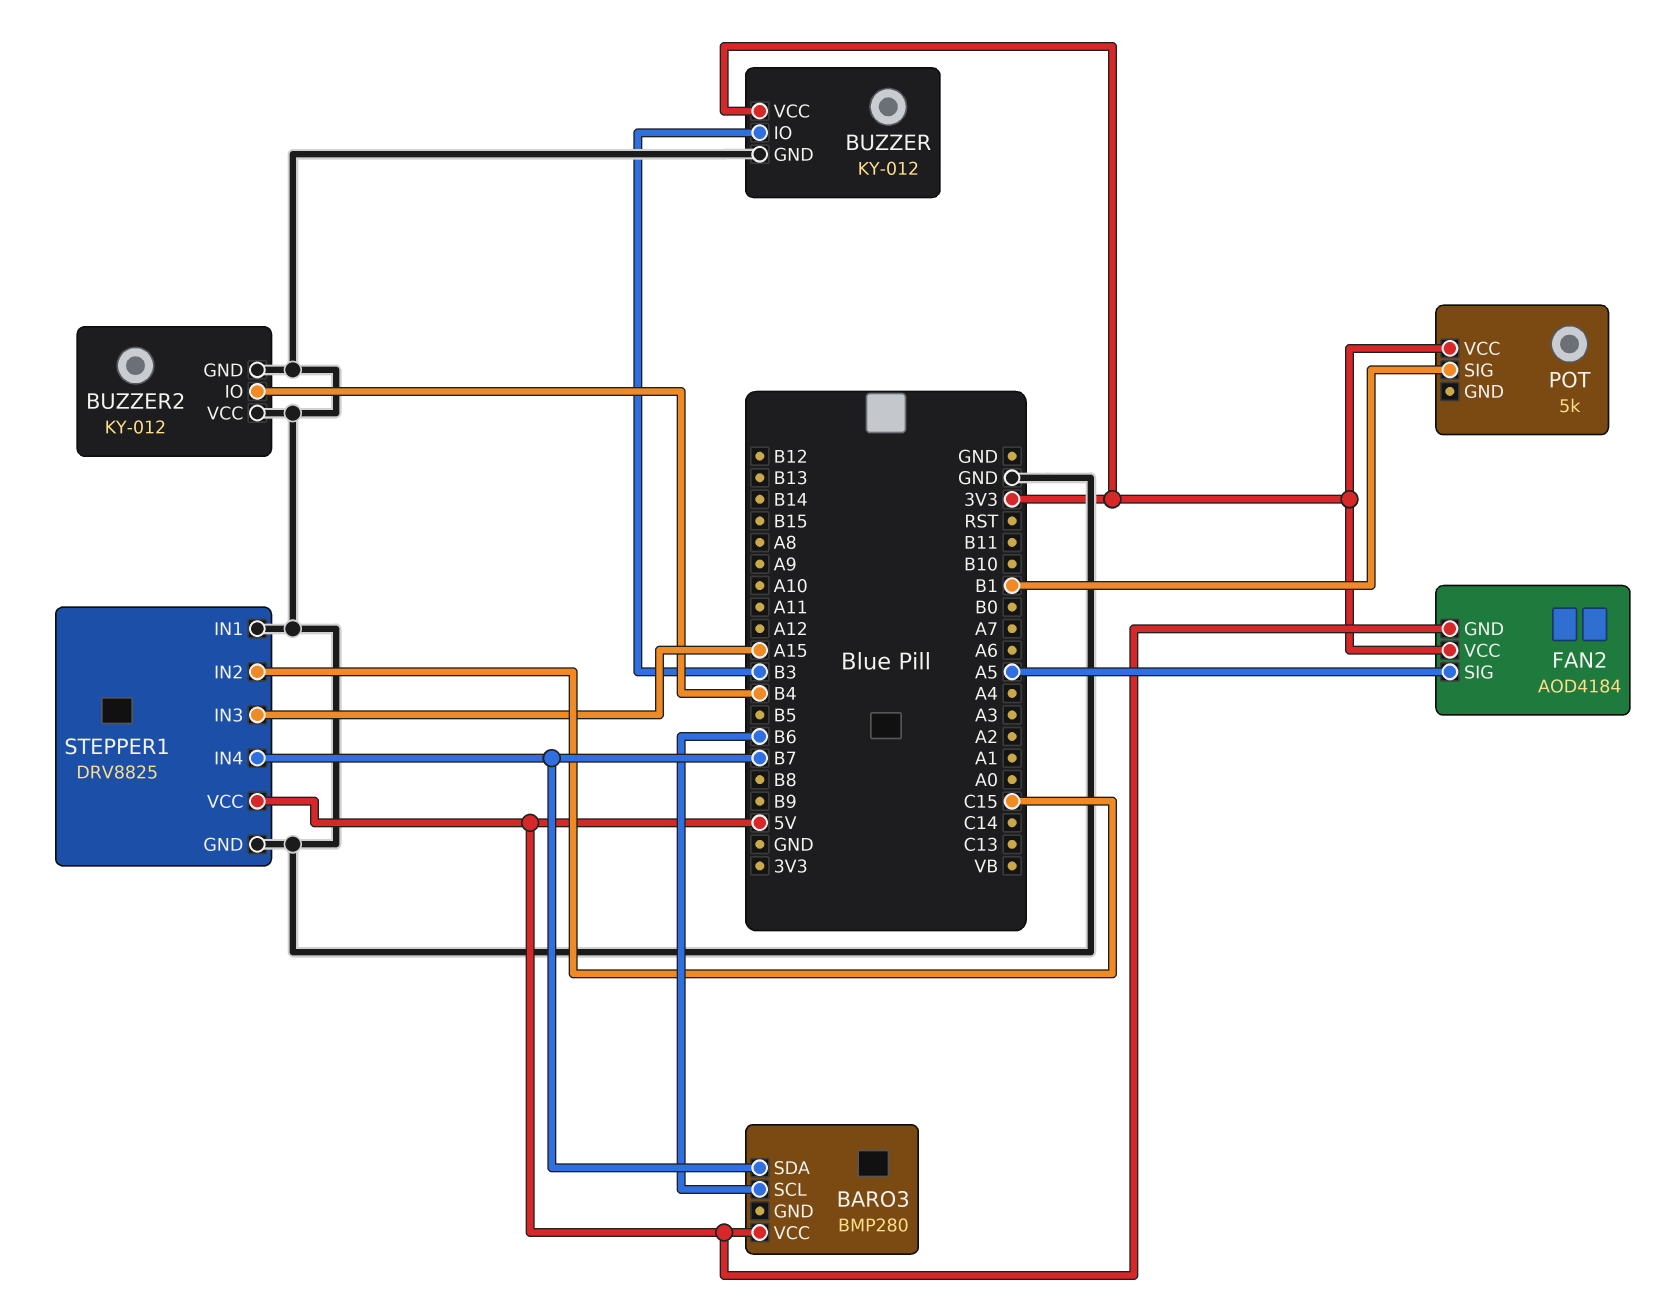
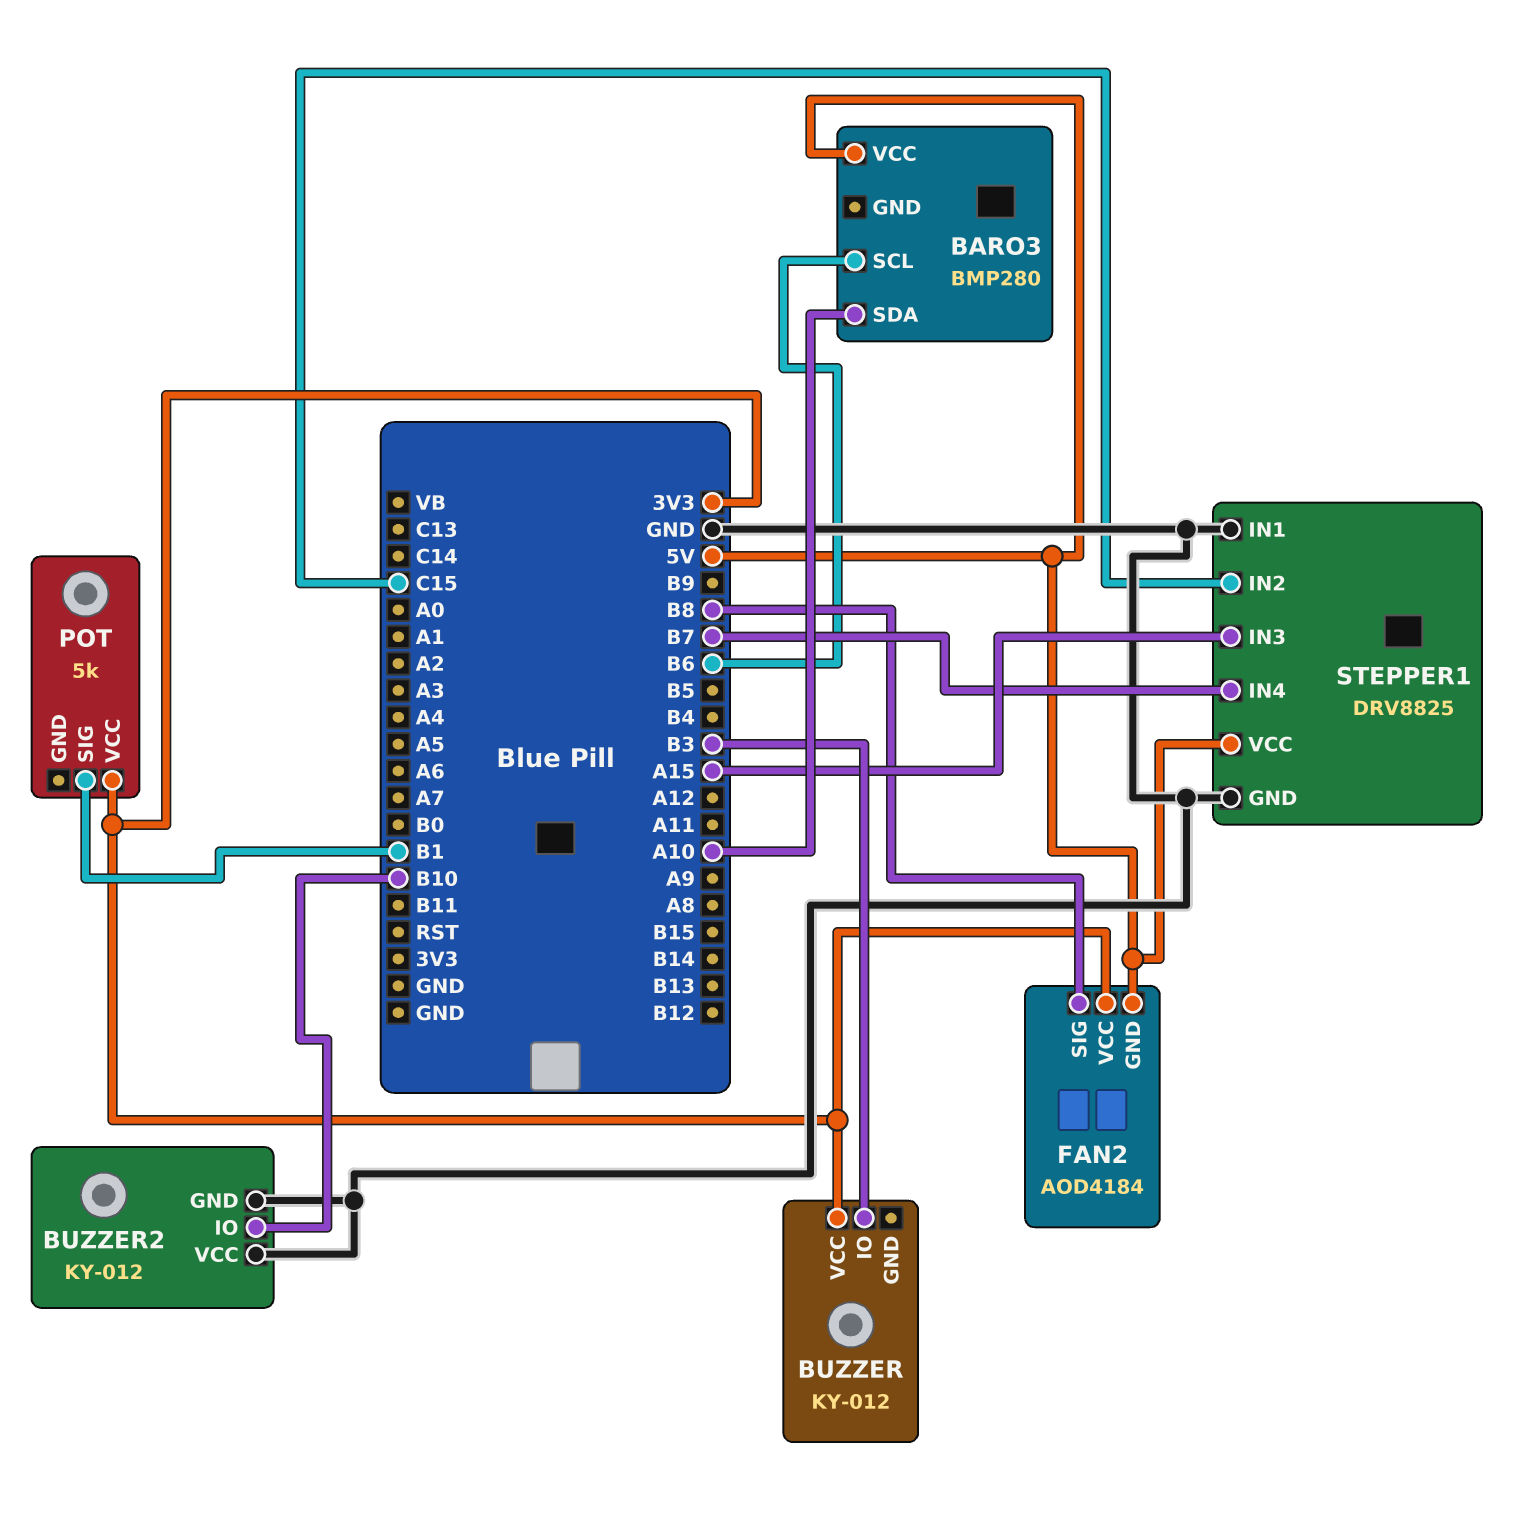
BARO3 pin SDA: B7 -> A10
BUZZER pin GND: GND -> none
BUZZER2 pin IO: B4 -> B10
FAN2 pin SIG: A5 -> B8

